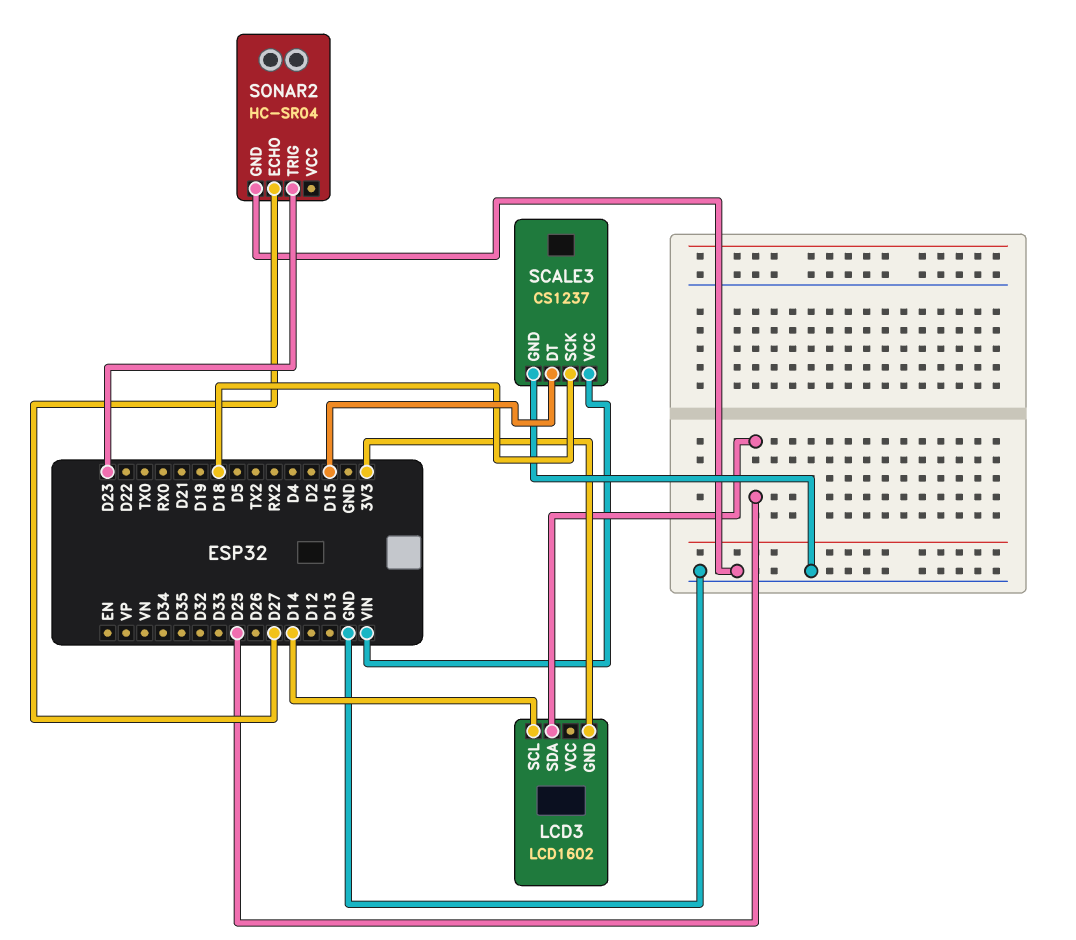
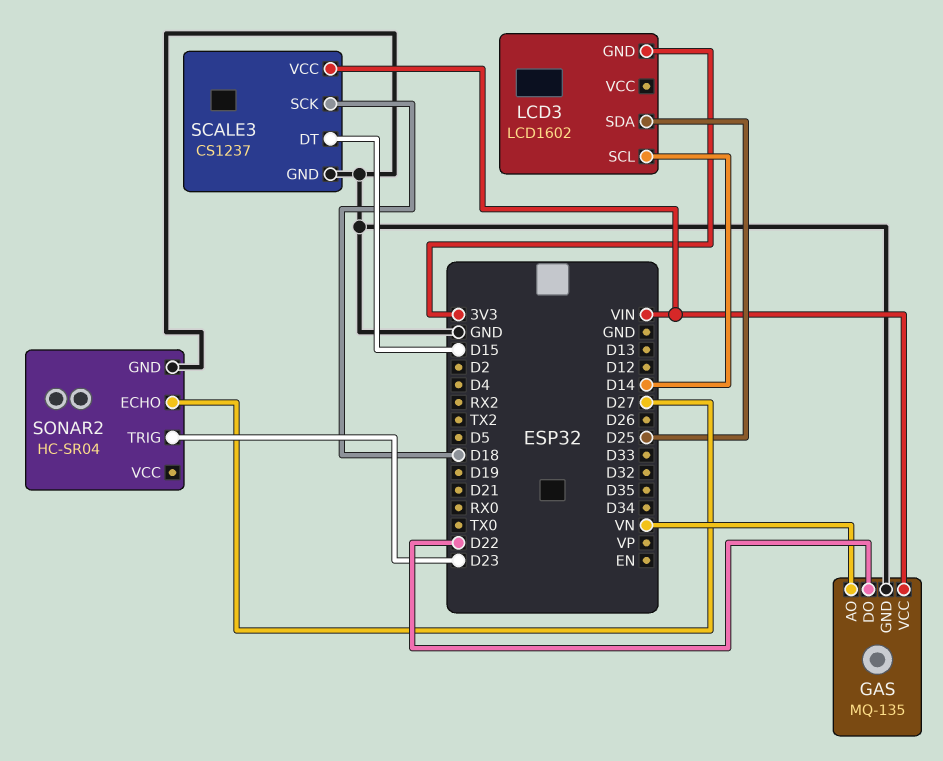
GAS: none -> MQ-135
GAS pin AO: none -> VN
GAS pin DO: none -> D22
GAS pin GND: none -> GND
GAS pin VCC: none -> VIN

